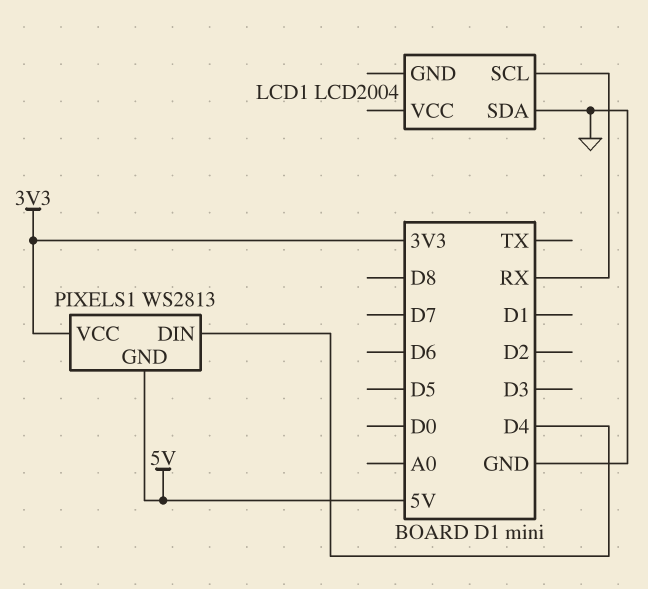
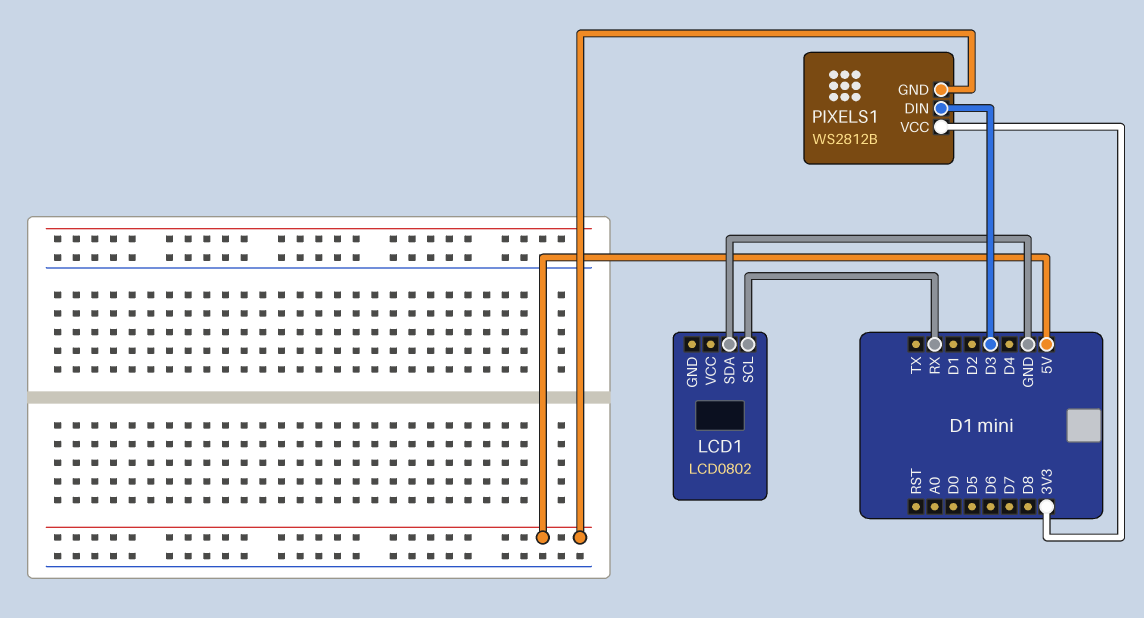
LCD1: LCD2004 -> LCD0802
PIXELS1: WS2813 -> WS2812B
PIXELS1 pin DIN: D4 -> D3

